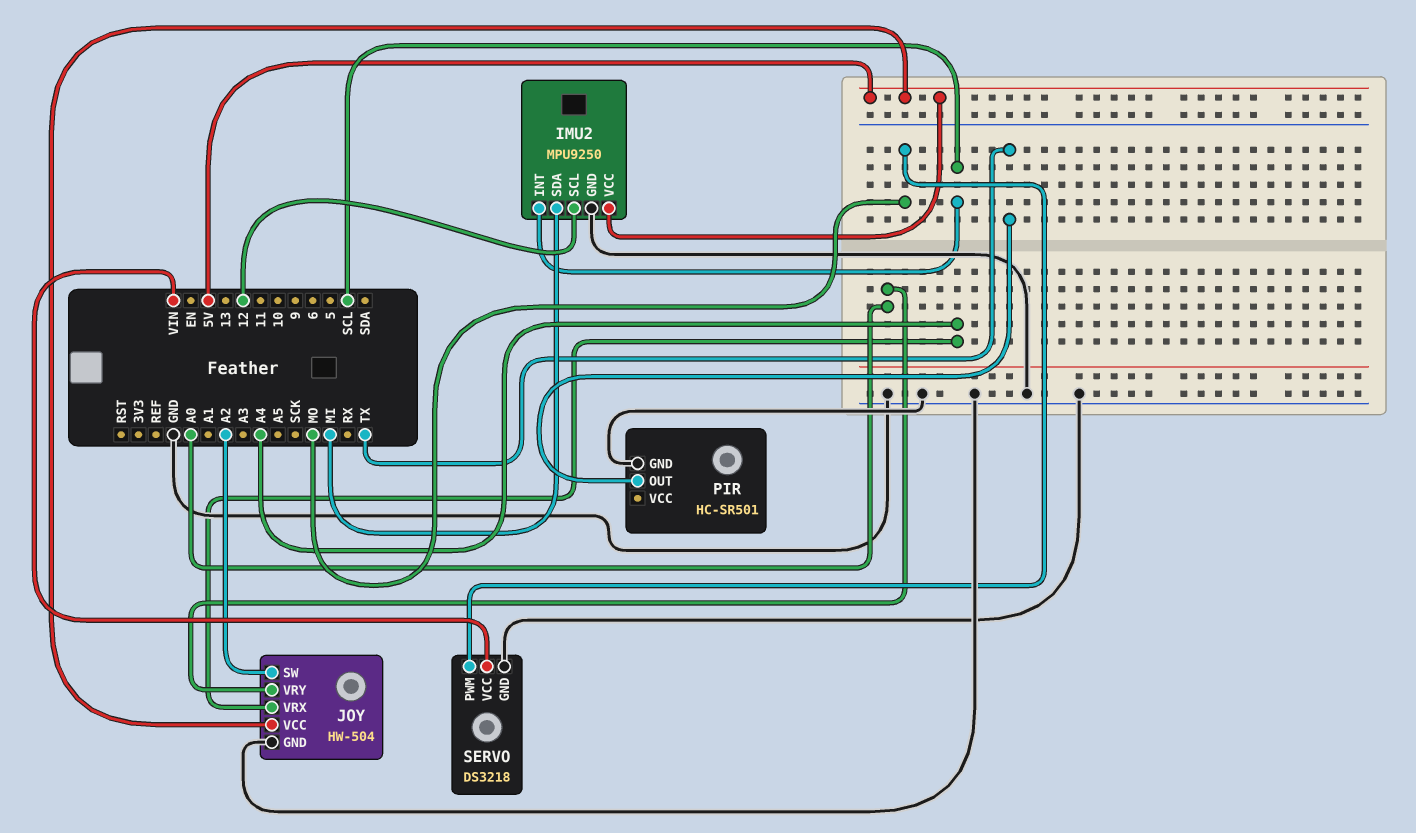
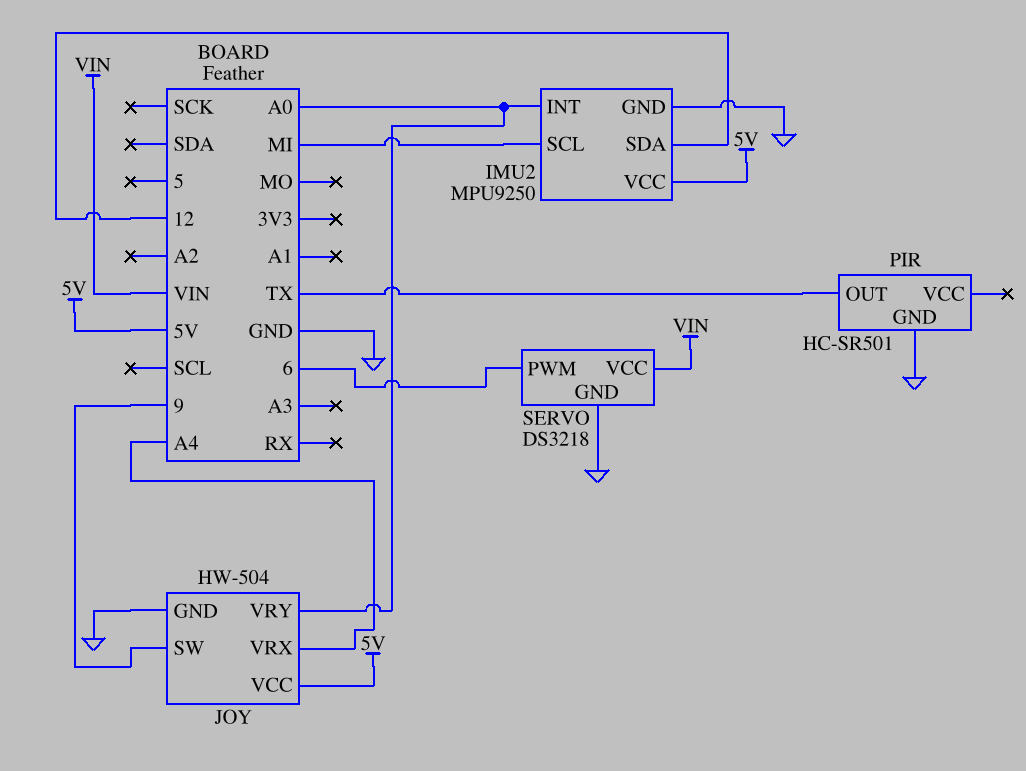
IMU2 pin INT: SCL -> A0
IMU2 pin SCL: 12 -> MI
IMU2 pin SDA: MI -> 12
JOY pin SW: A2 -> 9
SERVO pin PWM: MO -> 6

